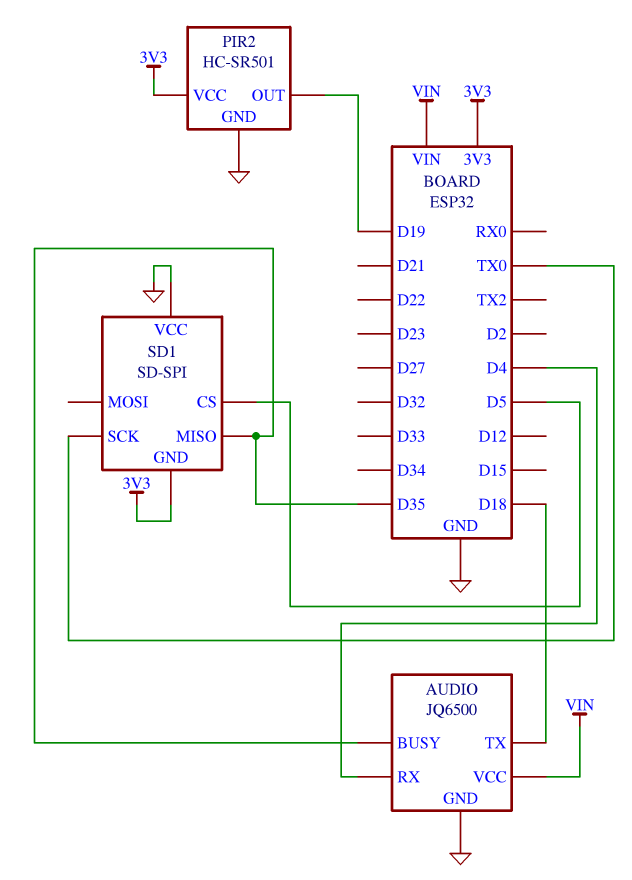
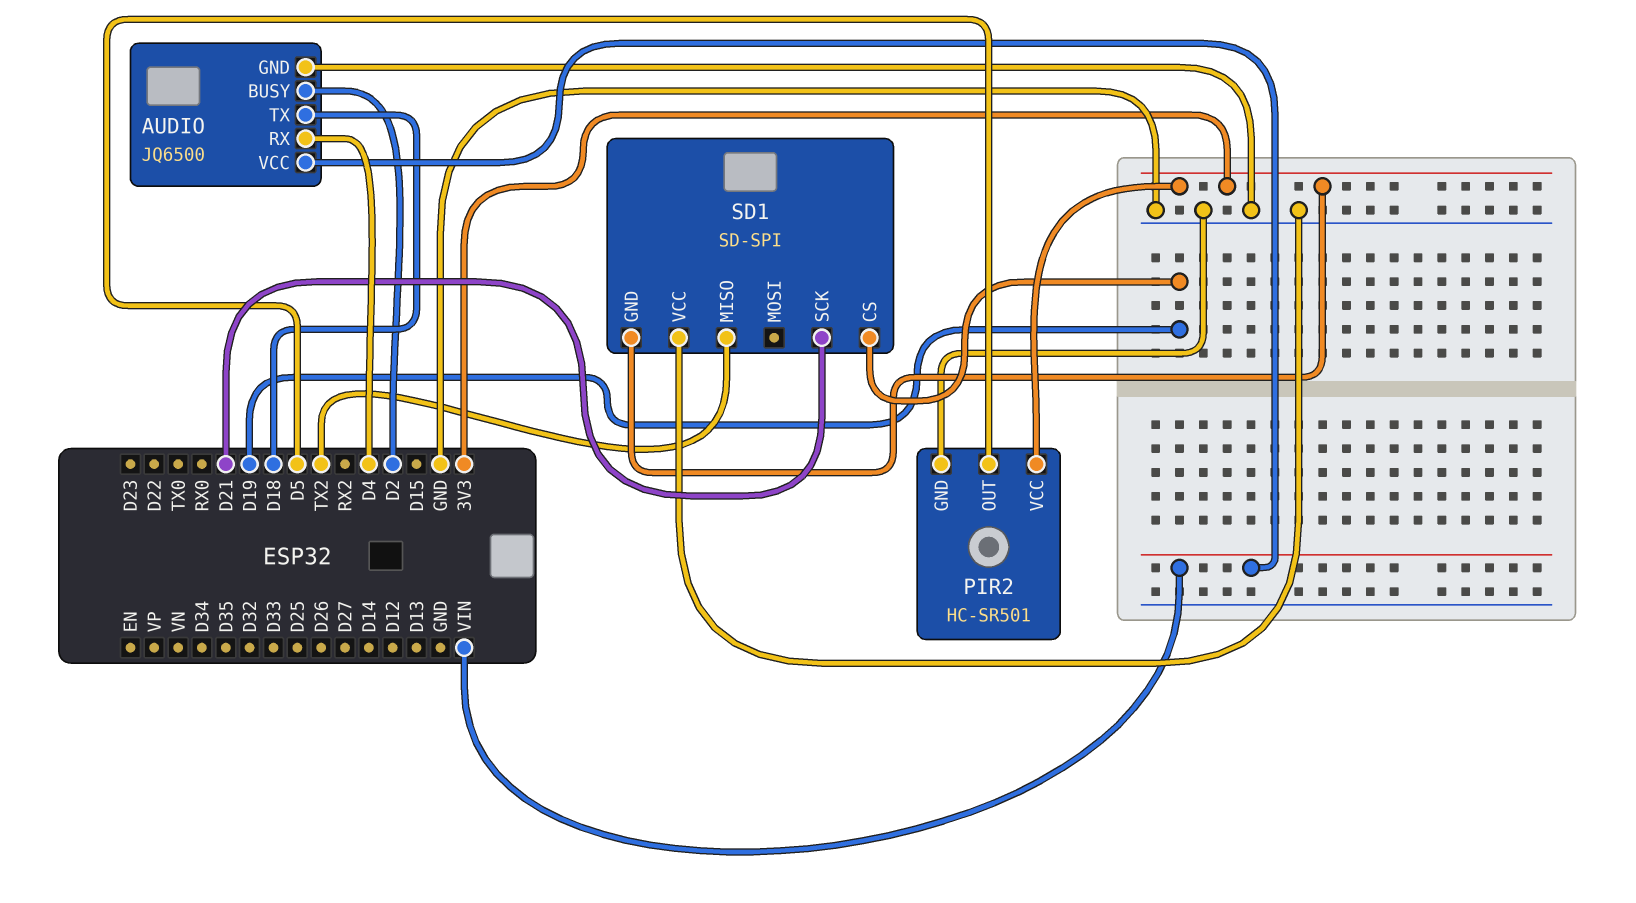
AUDIO pin BUSY: D35 -> D2
PIR2 pin OUT: D19 -> D5
SD1 pin CS: D5 -> D19
SD1 pin MISO: D35 -> TX2
SD1 pin SCK: TX0 -> D21

